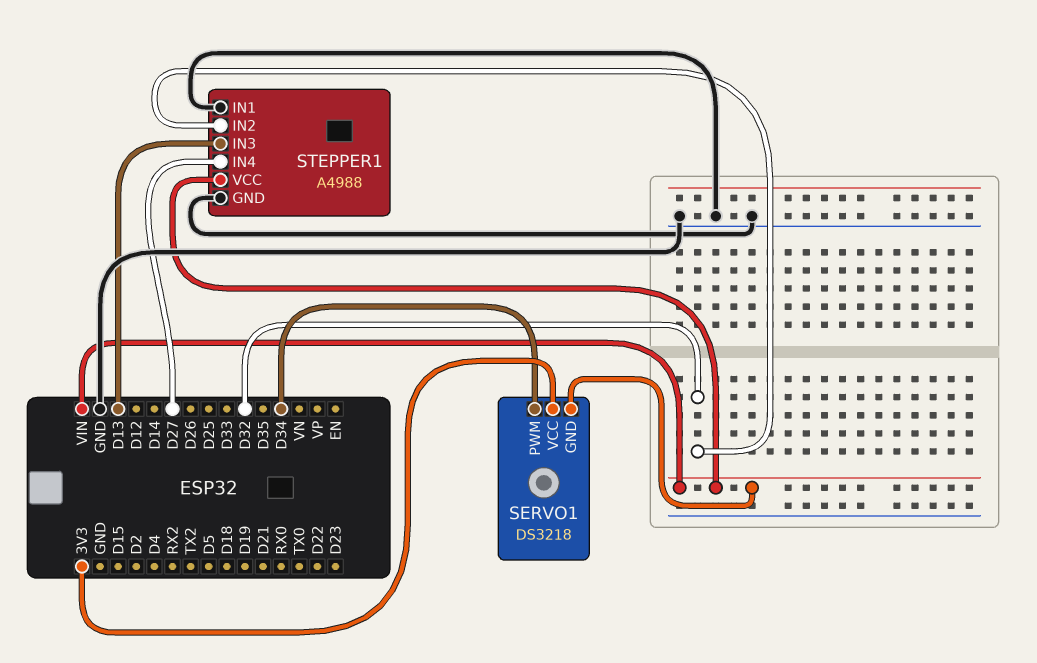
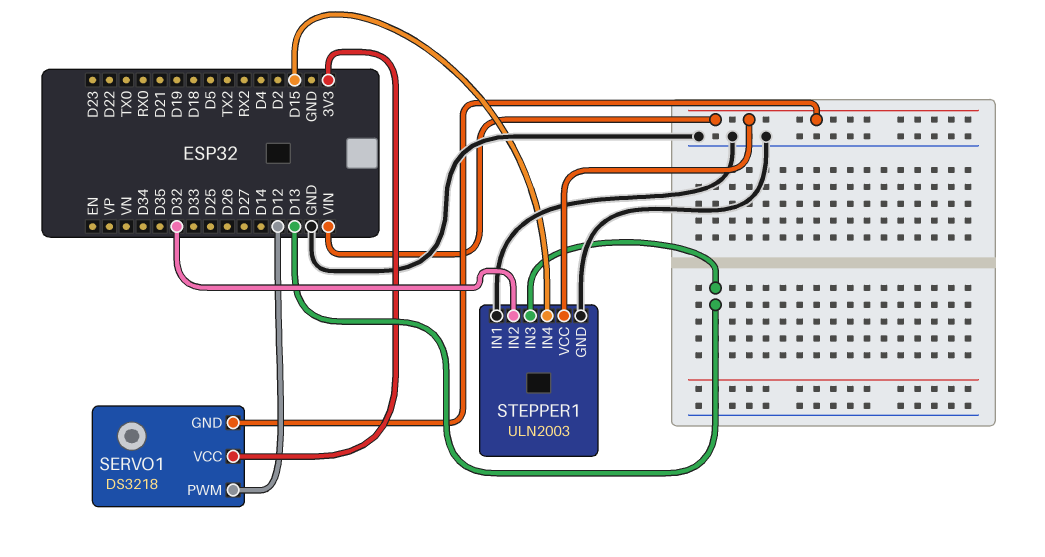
SERVO1 pin PWM: D34 -> D12
STEPPER1: A4988 -> ULN2003
STEPPER1 pin IN4: D27 -> D15

